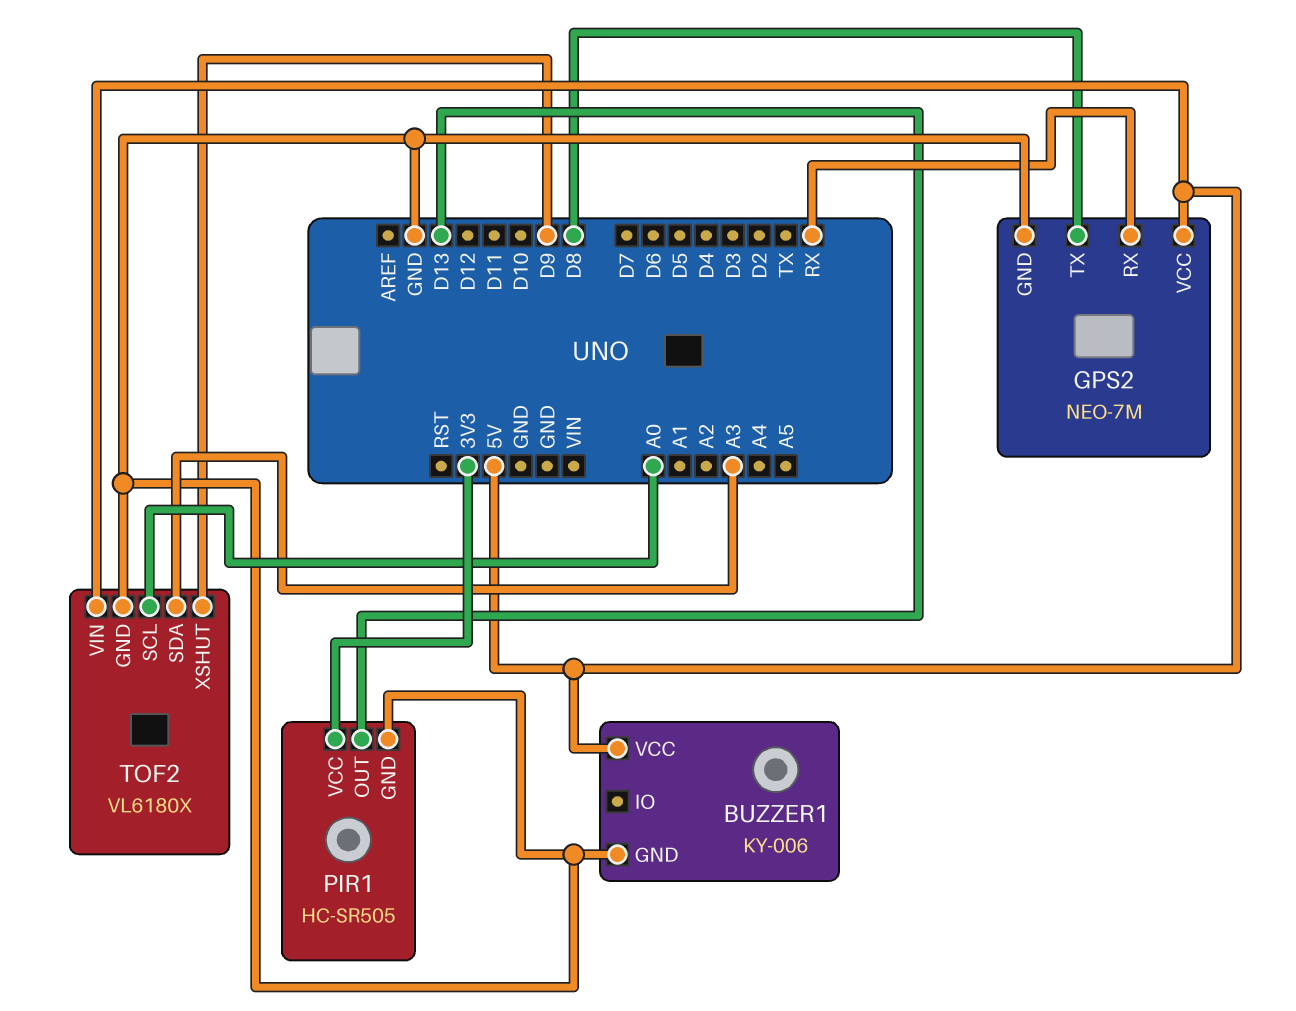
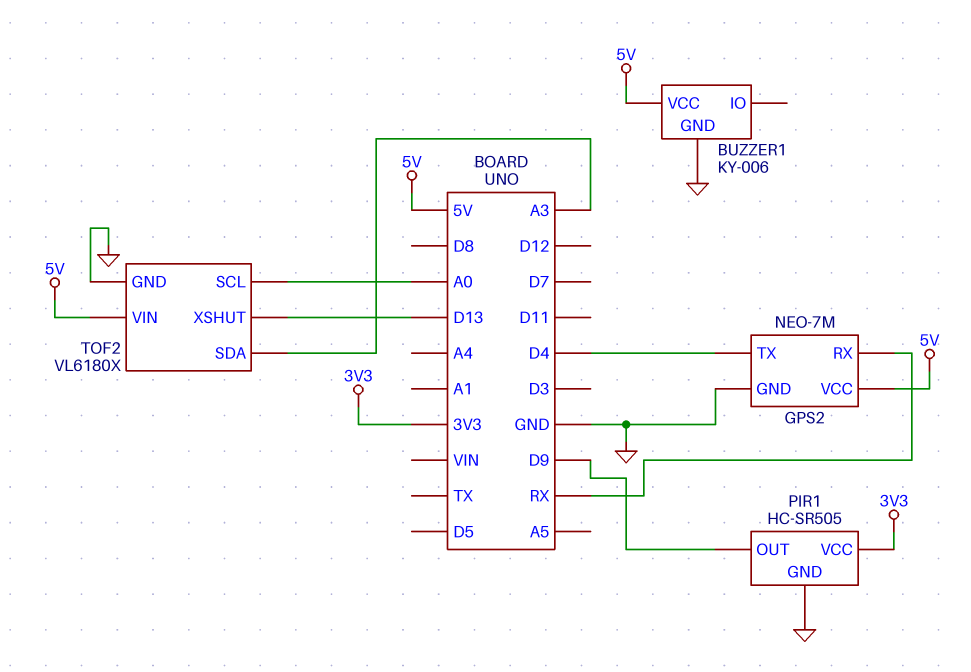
GPS2 pin TX: D8 -> D4
PIR1 pin OUT: D13 -> D9
TOF2 pin XSHUT: D9 -> D13

